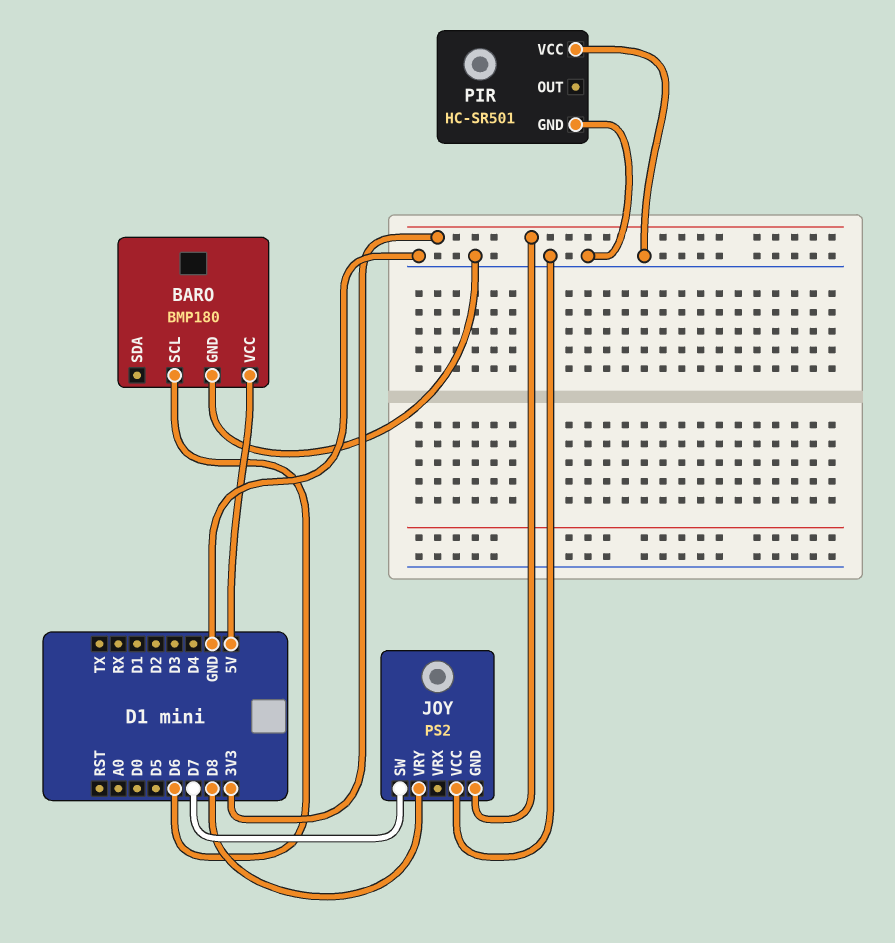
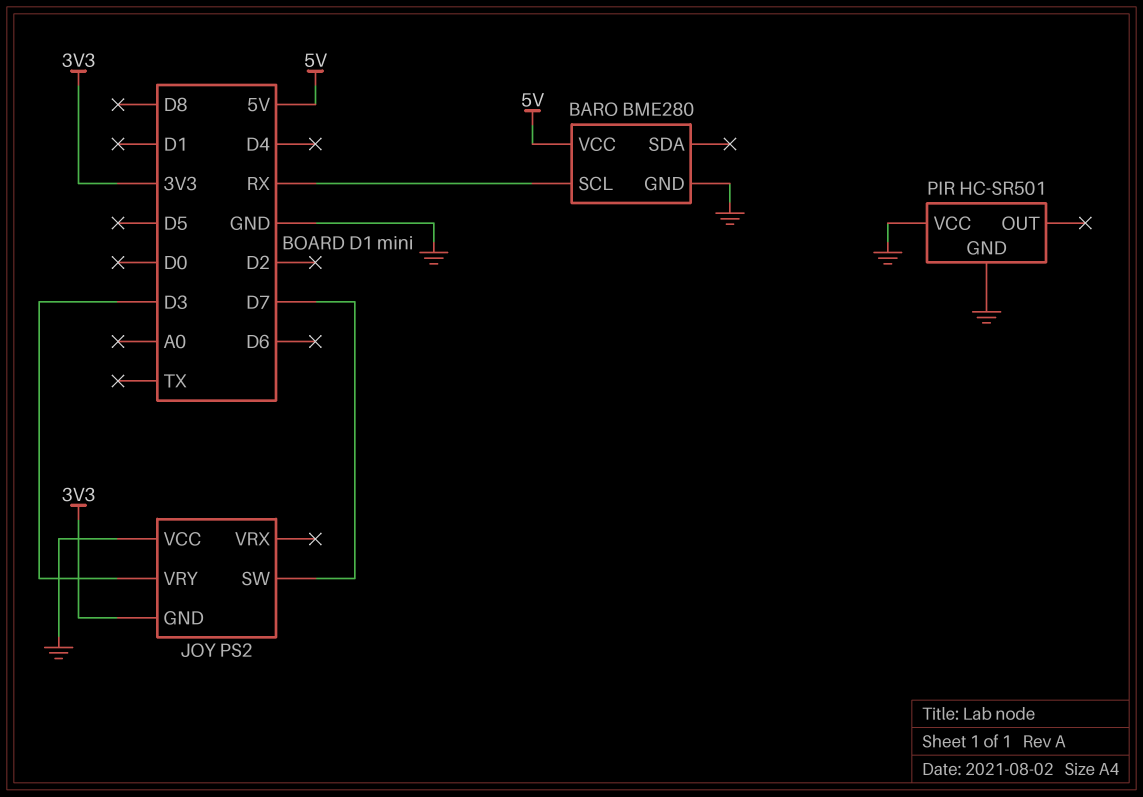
BARO: BMP180 -> BME280
BARO pin SCL: D6 -> RX
JOY pin VRY: D8 -> D3

